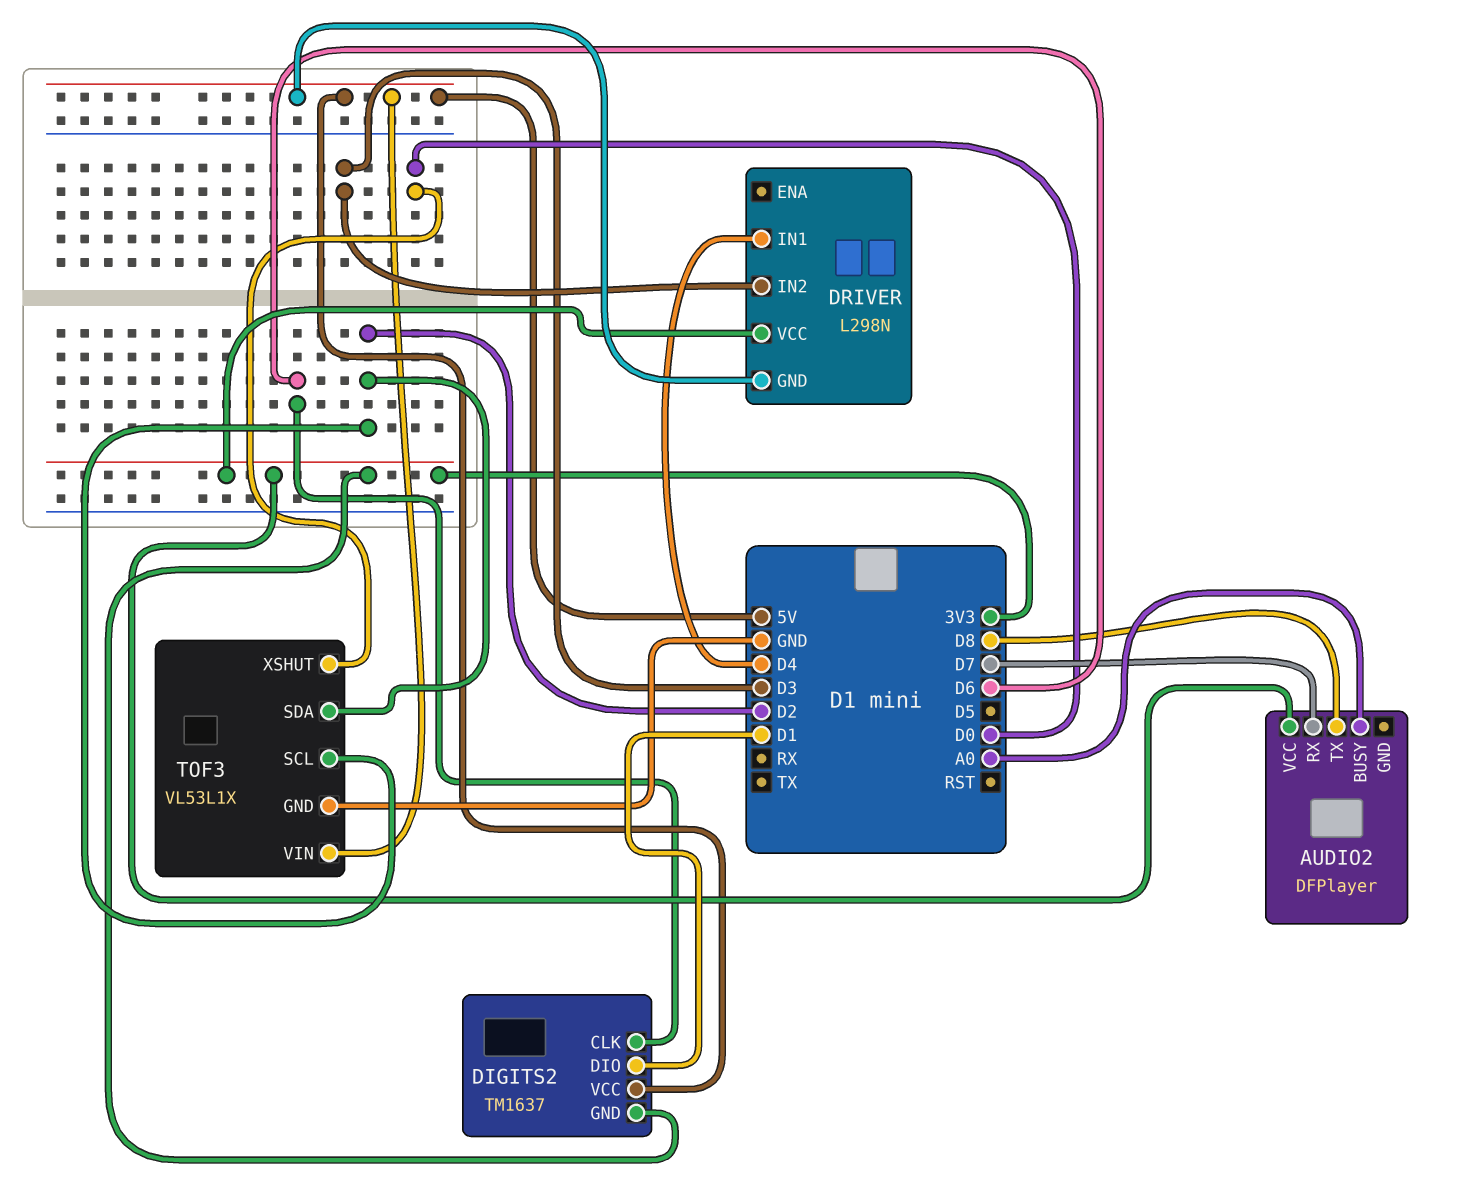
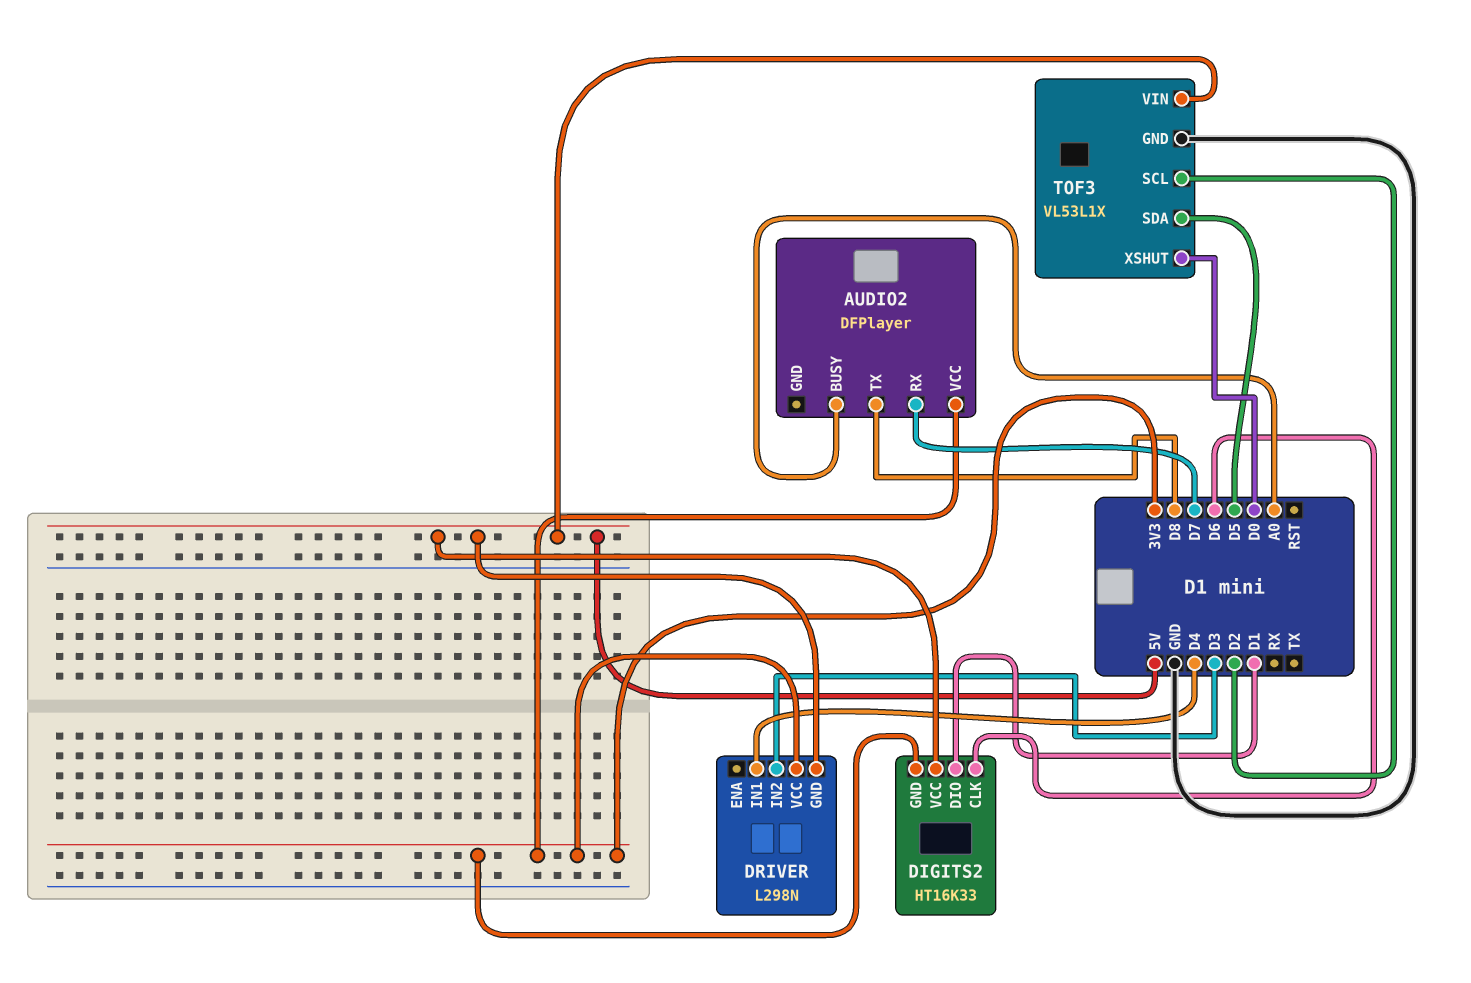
DIGITS2: TM1637 -> HT16K33
TOF3 pin SDA: D2 -> D5

